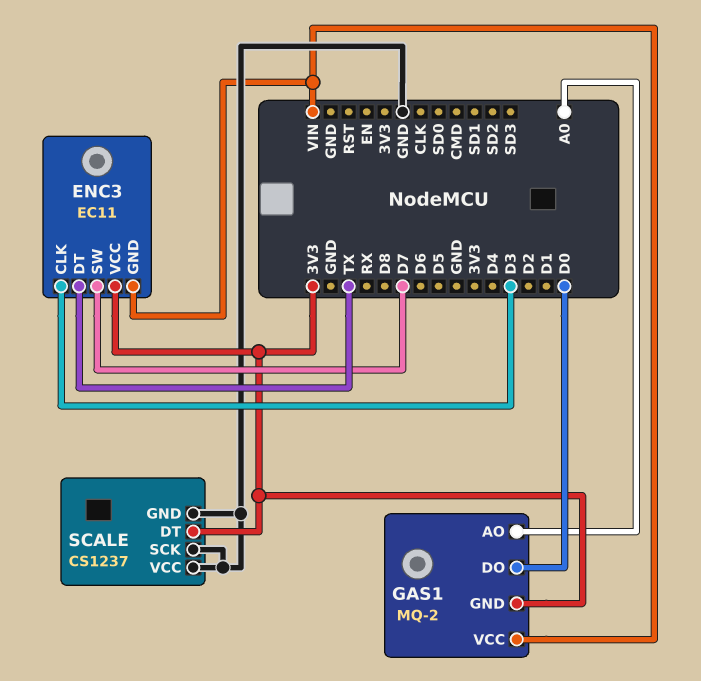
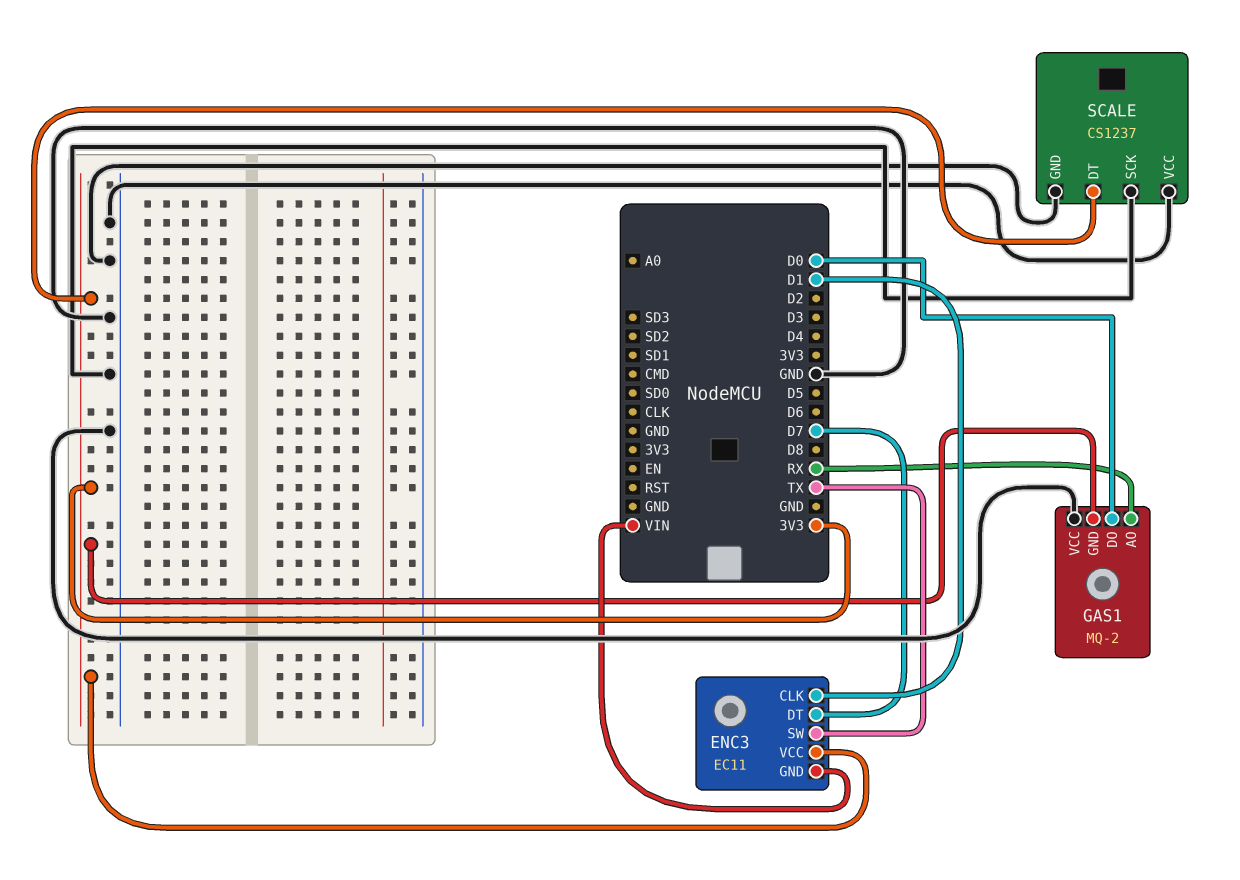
ENC3 pin CLK: D3 -> D1
ENC3 pin DT: TX -> D7
ENC3 pin SW: D7 -> TX
GAS1 pin AO: A0 -> RX
GAS1 pin VCC: VIN -> GND

